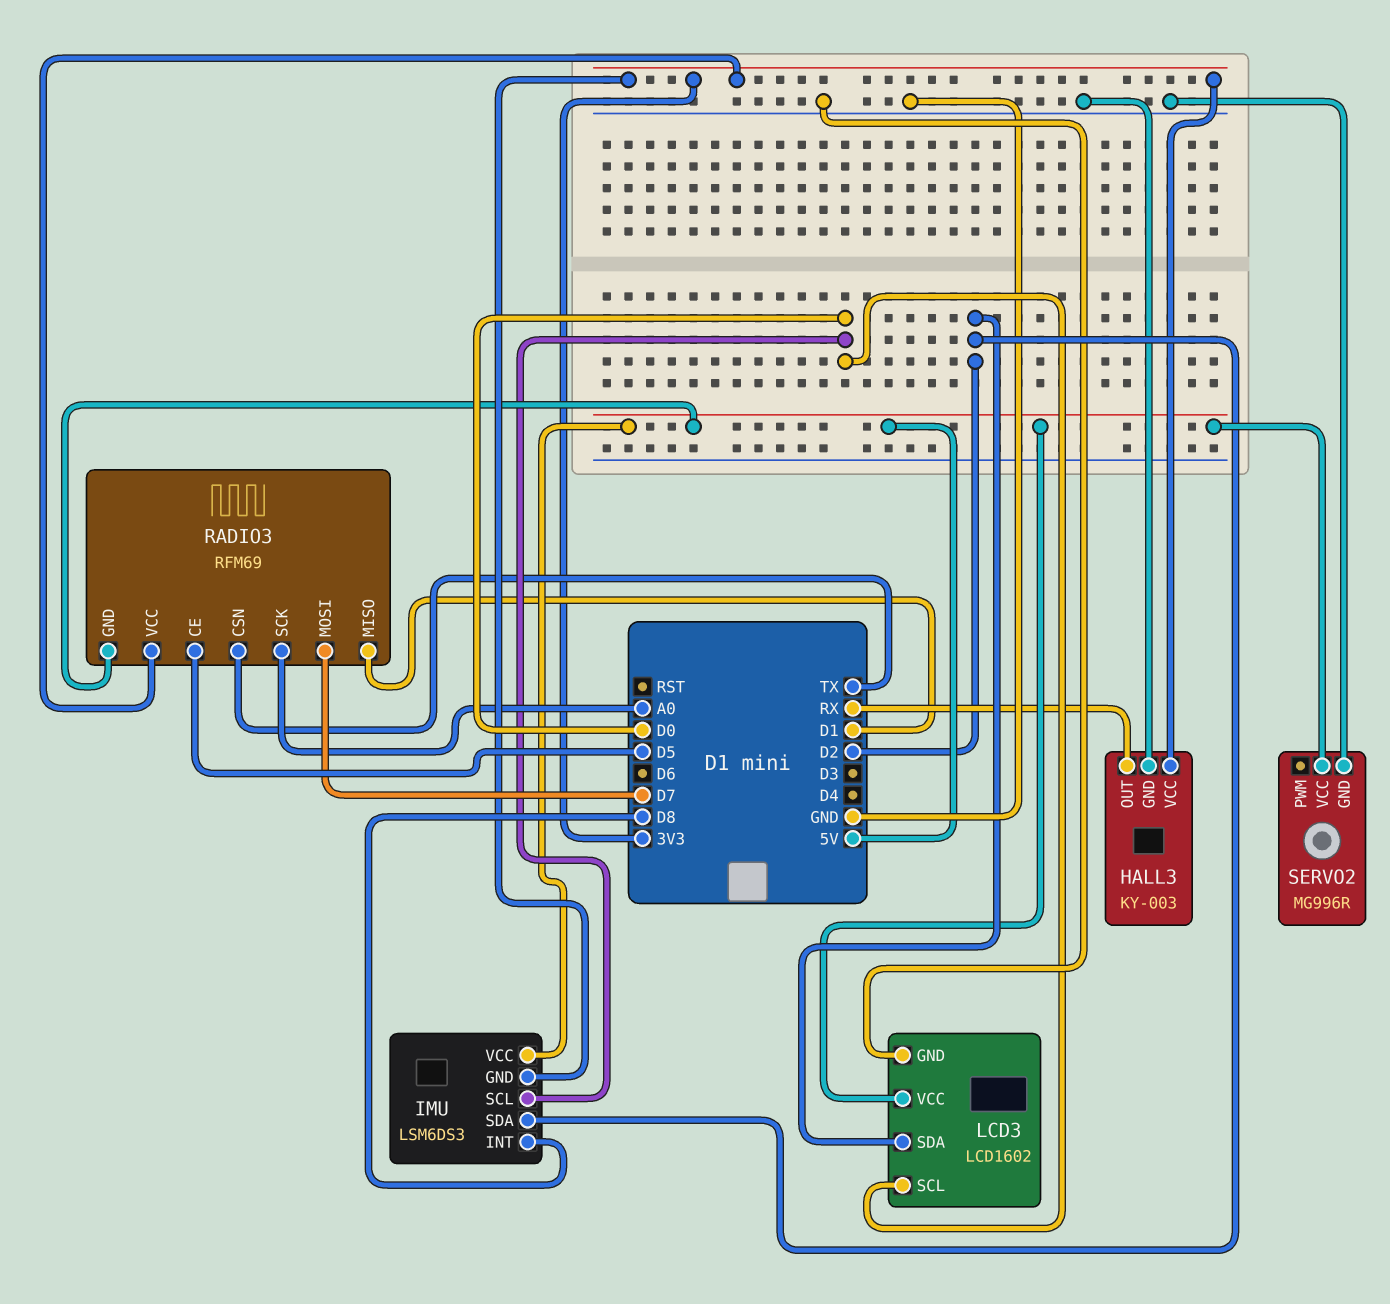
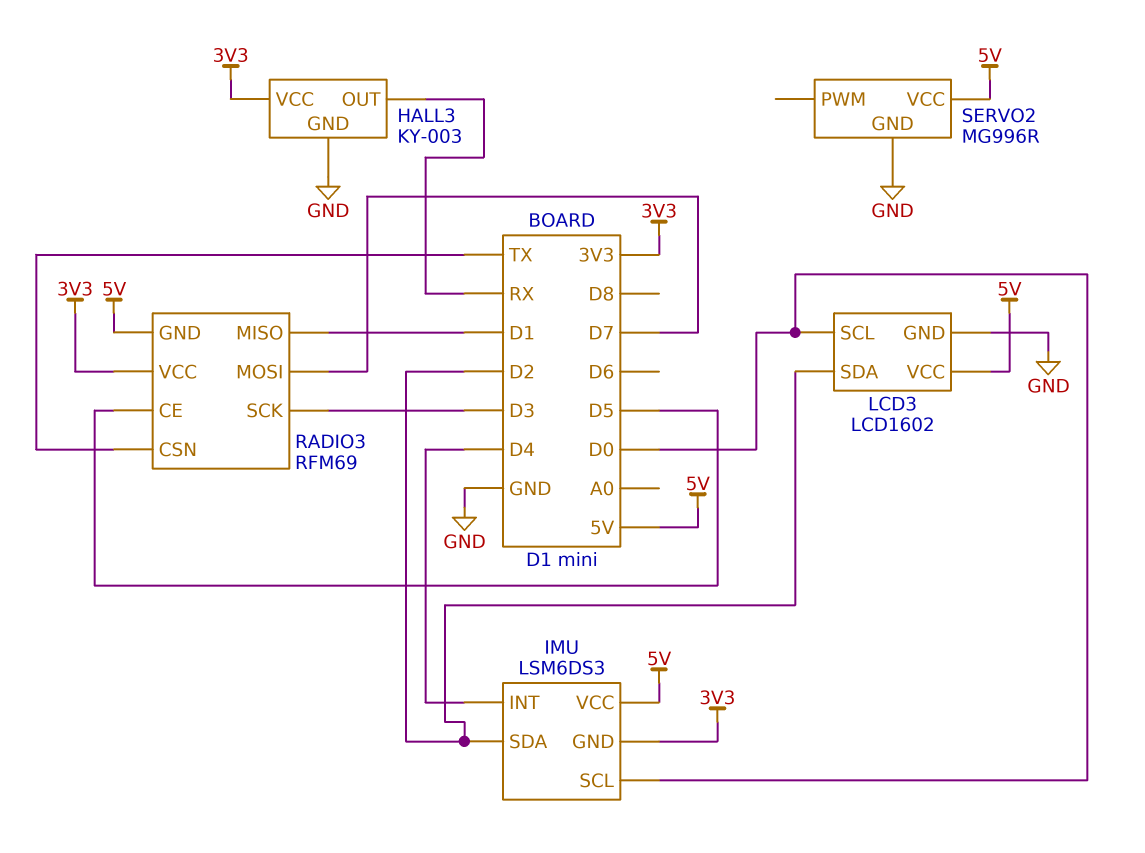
IMU pin INT: D8 -> D4
RADIO3 pin SCK: A0 -> D3

